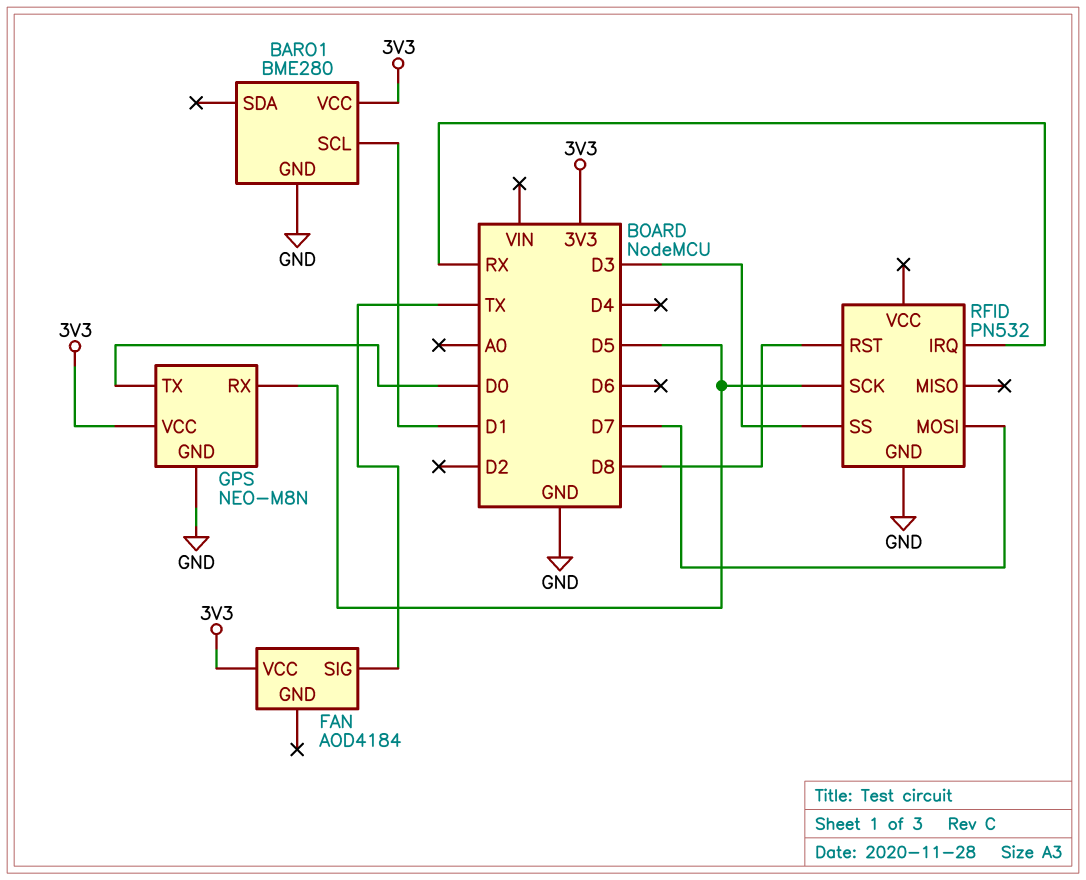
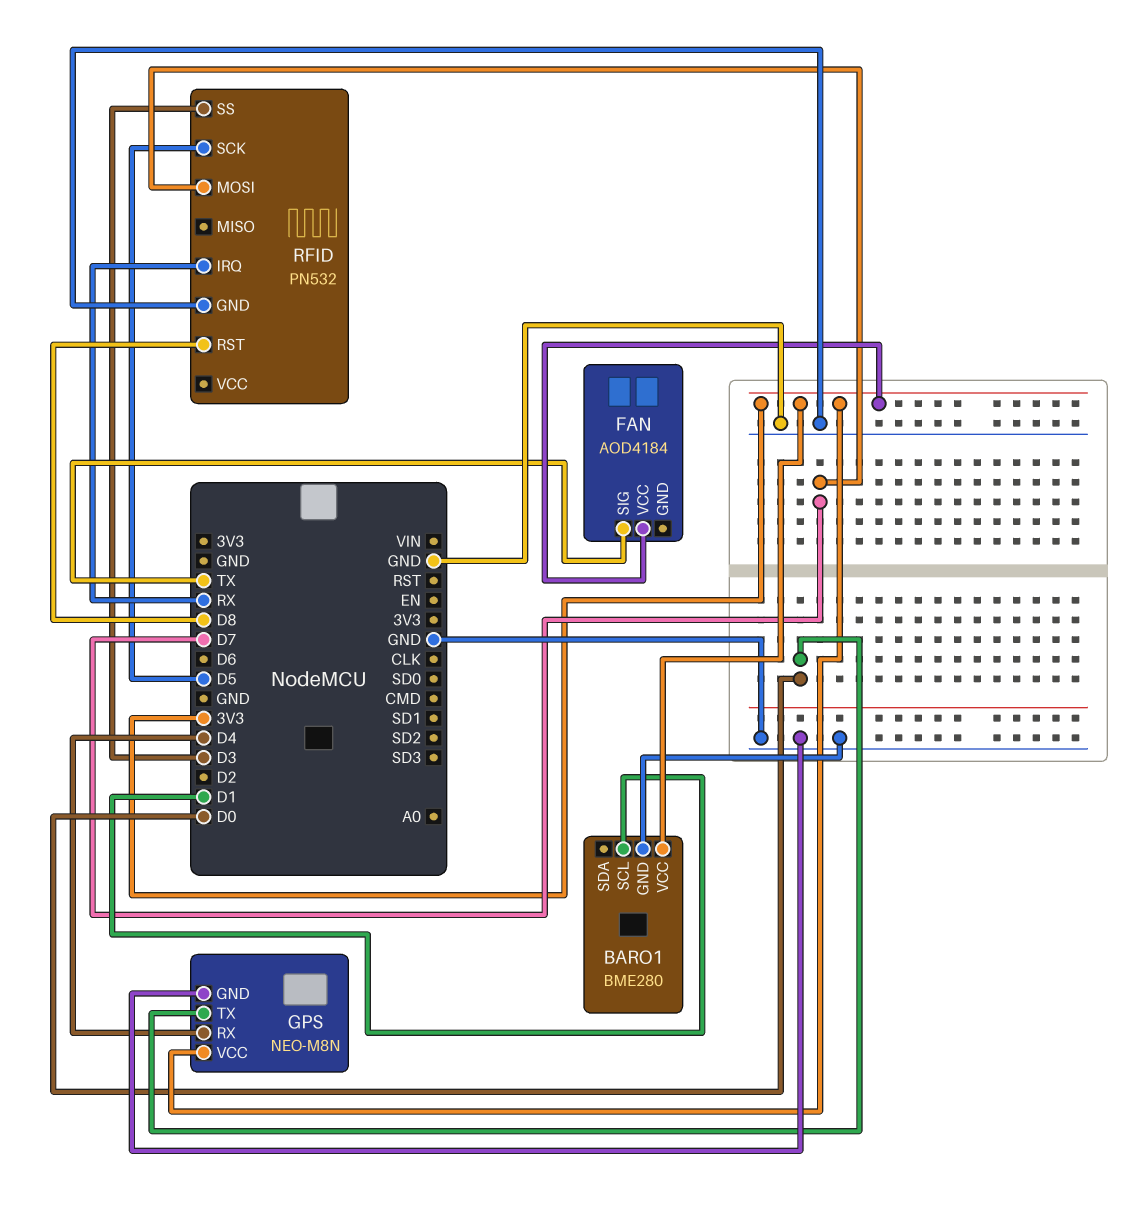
GPS pin RX: D5 -> D4

